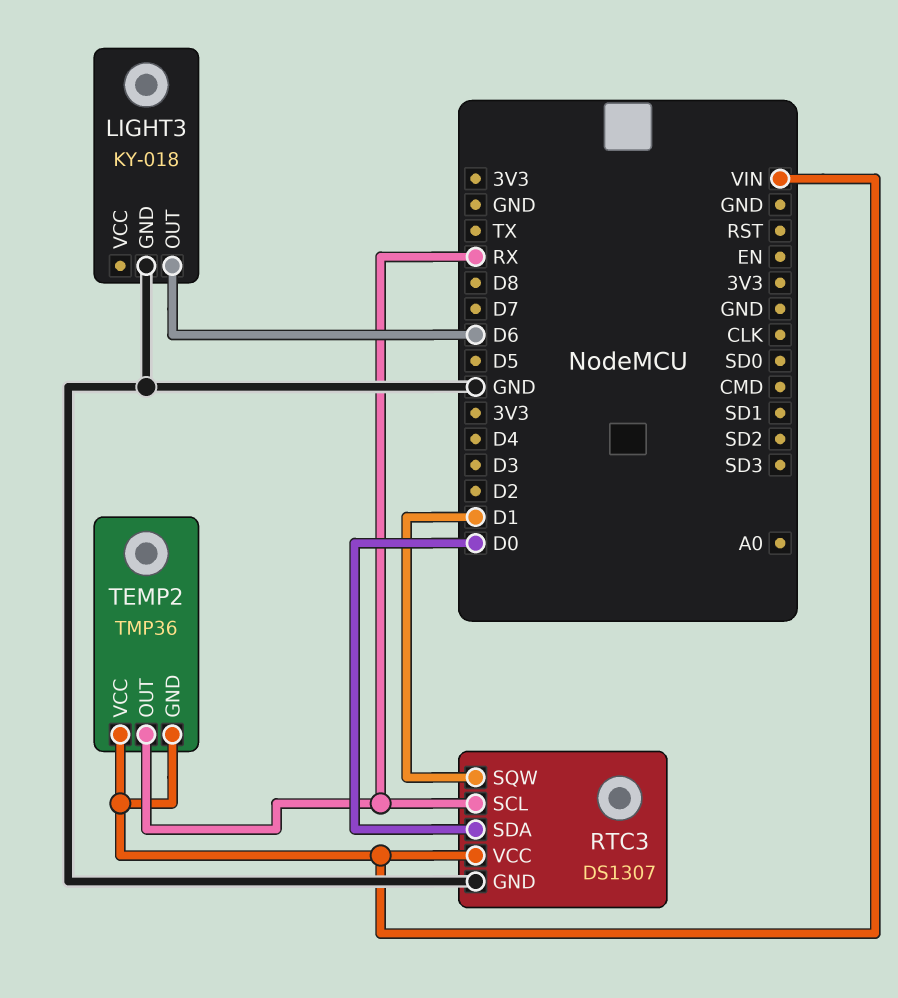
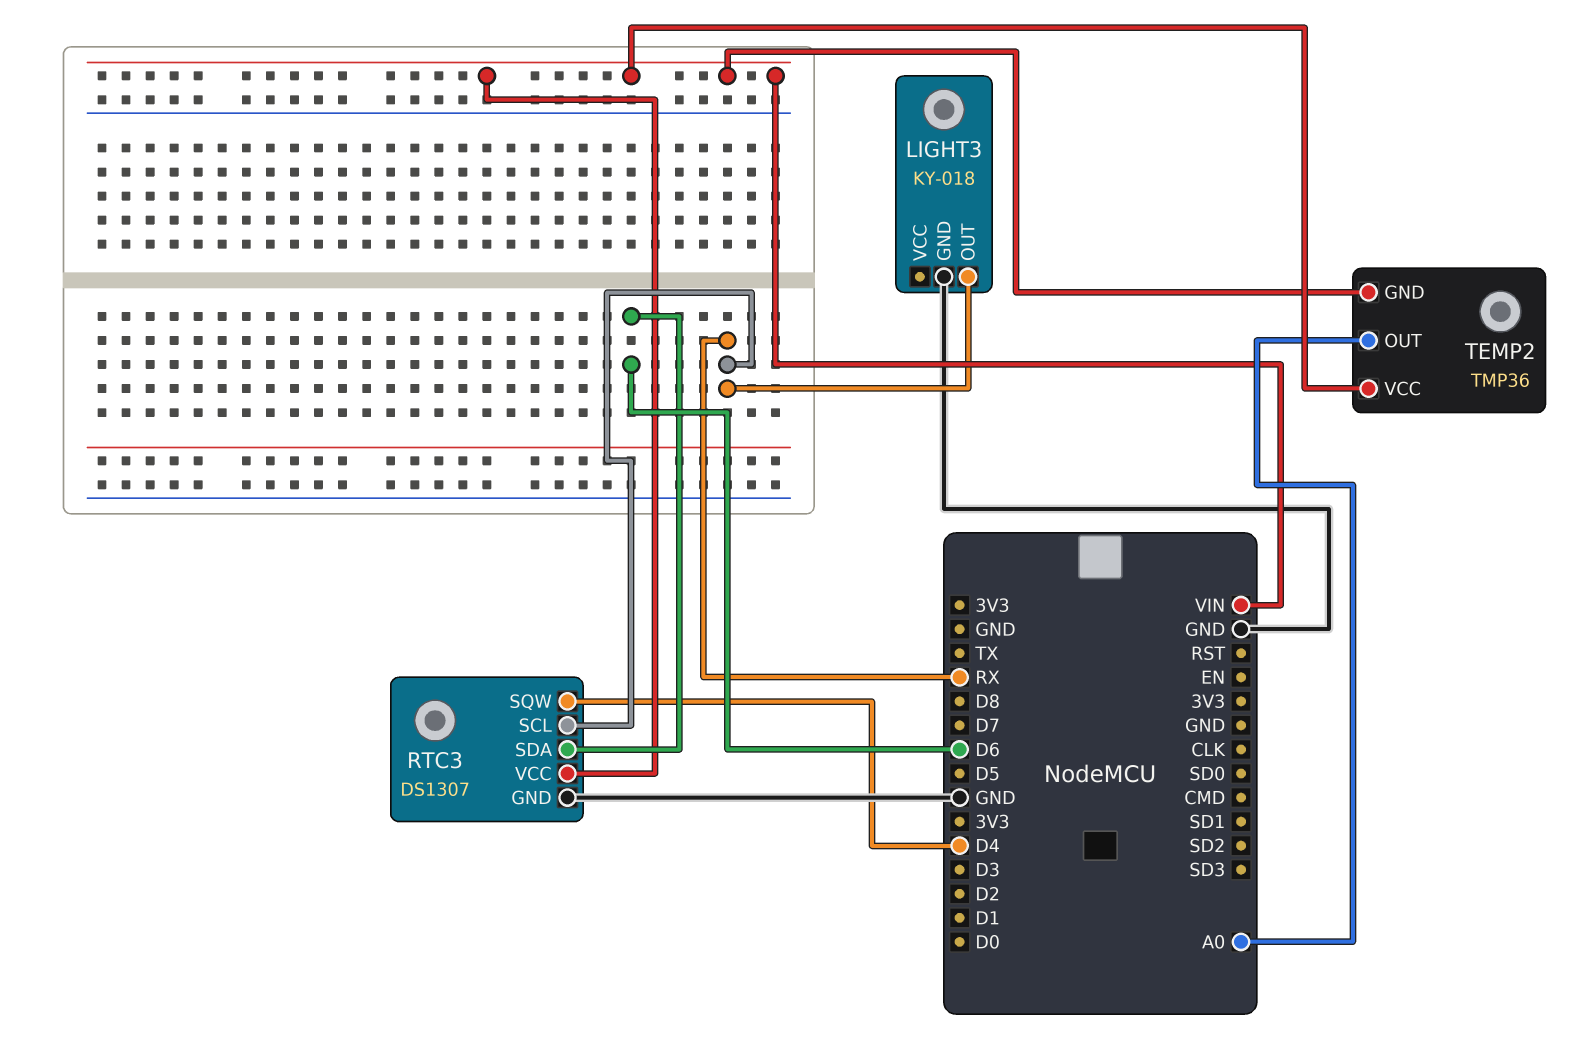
LIGHT3 pin OUT: D6 -> RX
RTC3 pin SDA: D0 -> D6
RTC3 pin SQW: D1 -> D4
TEMP2 pin OUT: RX -> A0

